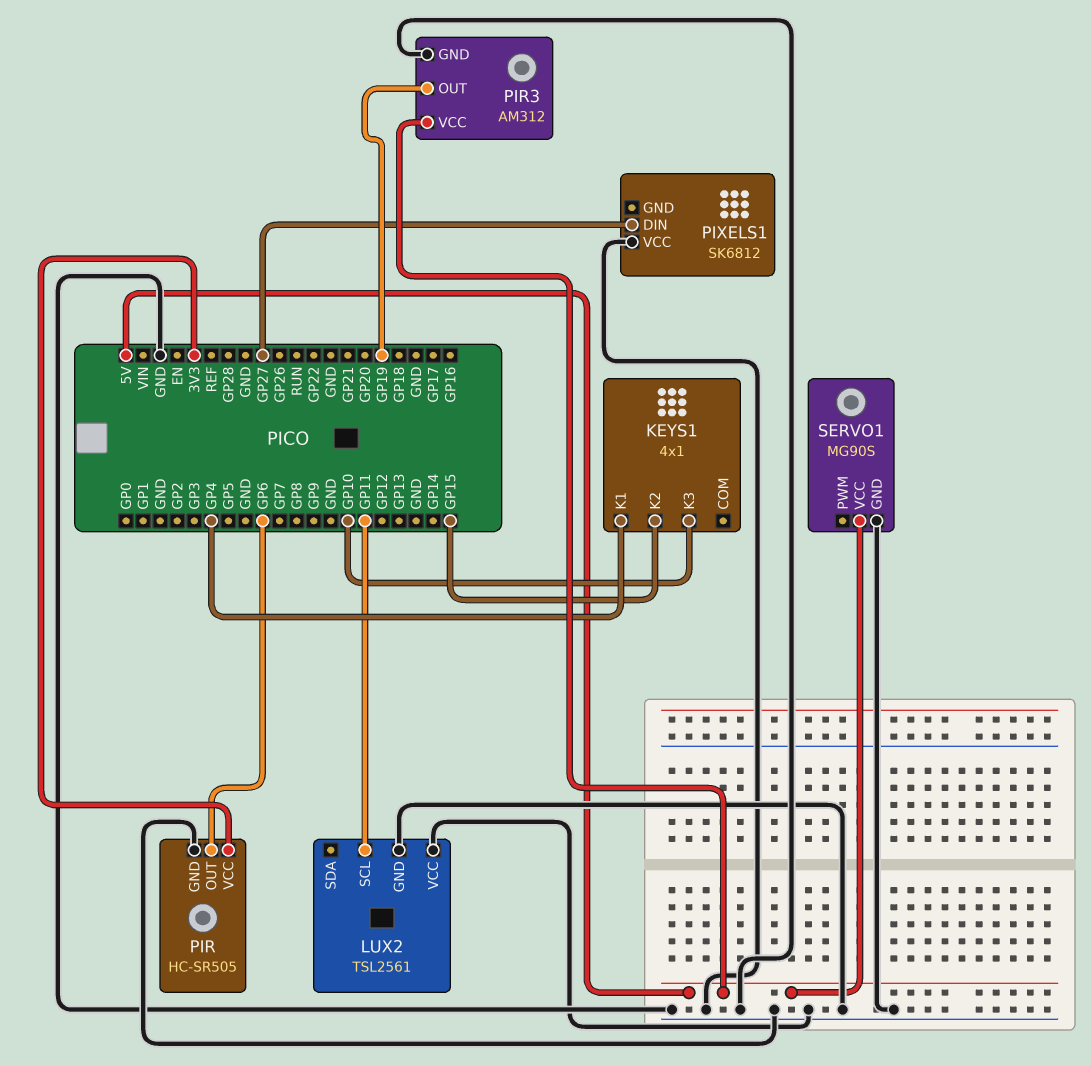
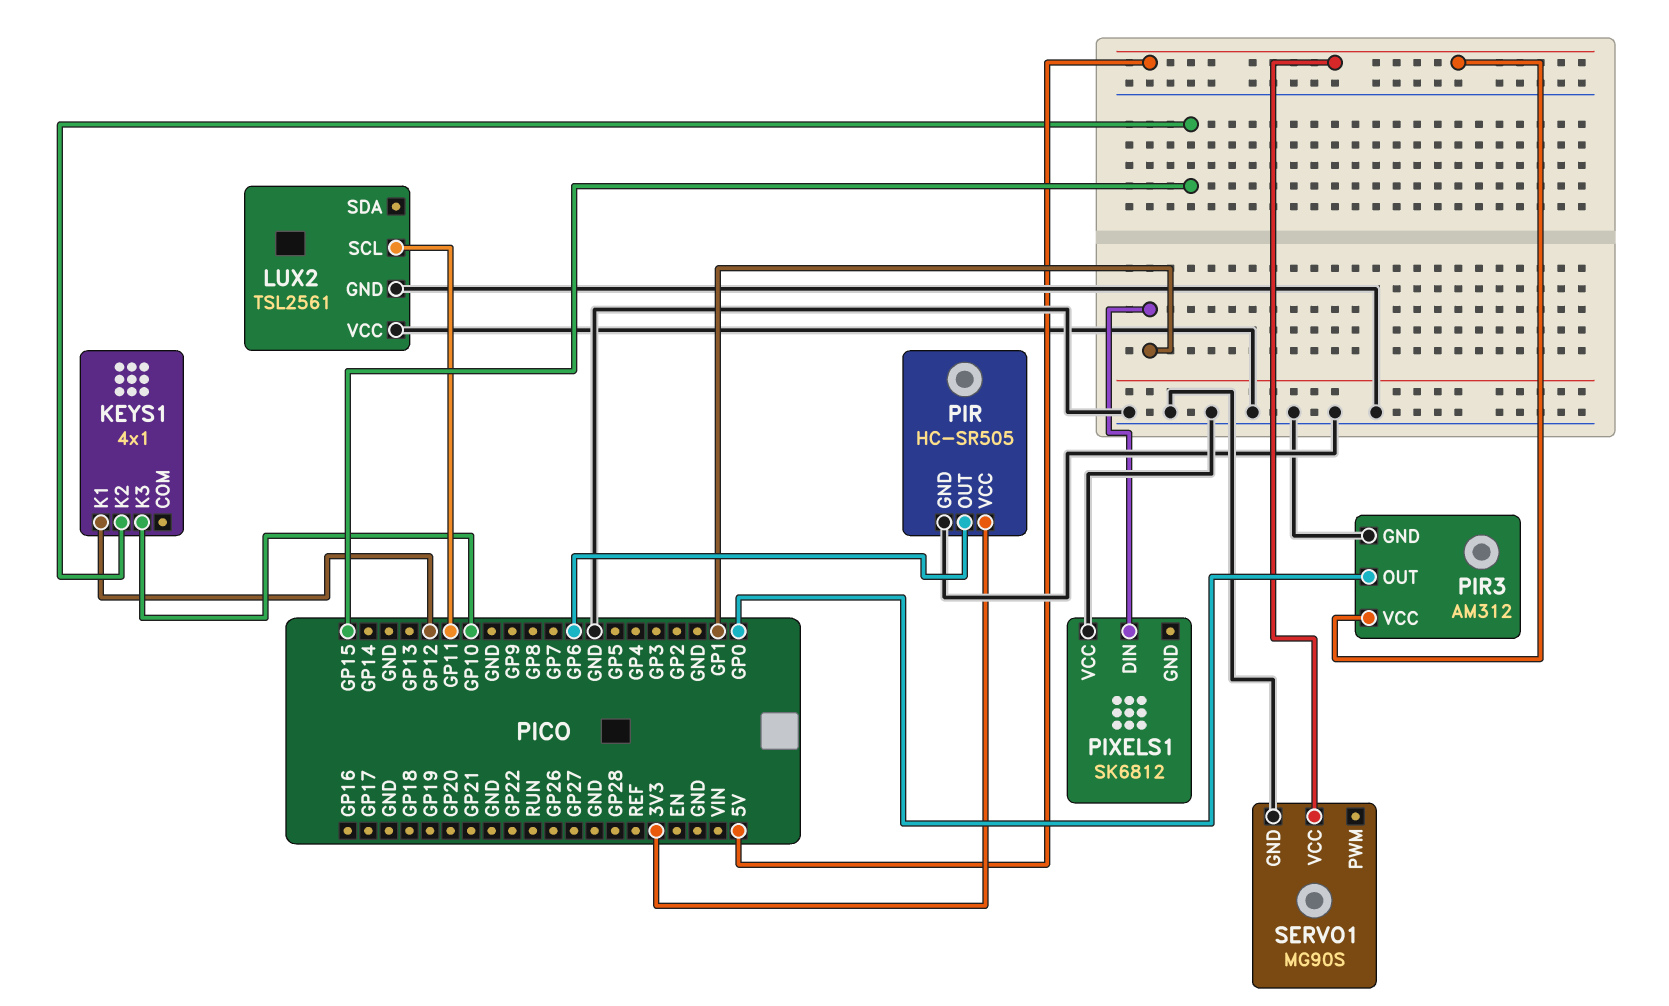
KEYS1 pin K1: GP4 -> GP12
PIR3 pin OUT: GP19 -> GP0
PIXELS1 pin DIN: GP27 -> GP1

